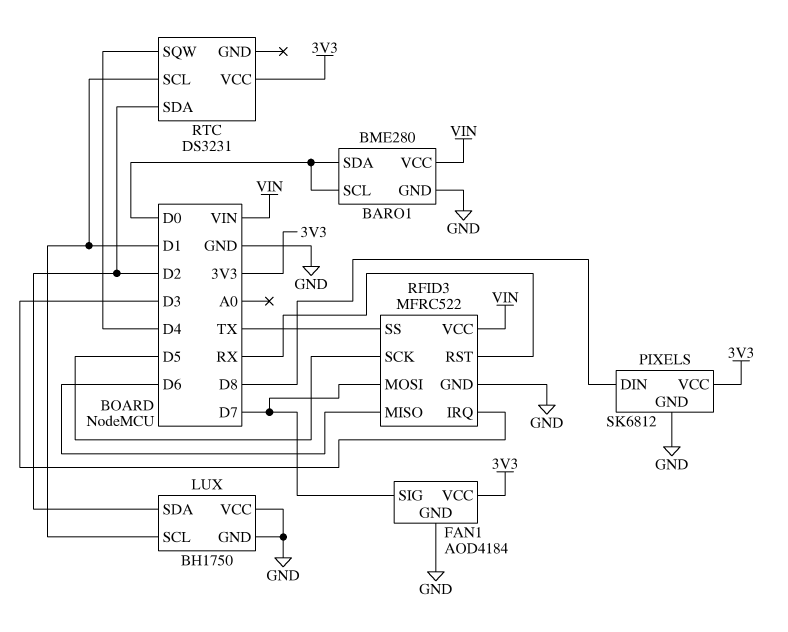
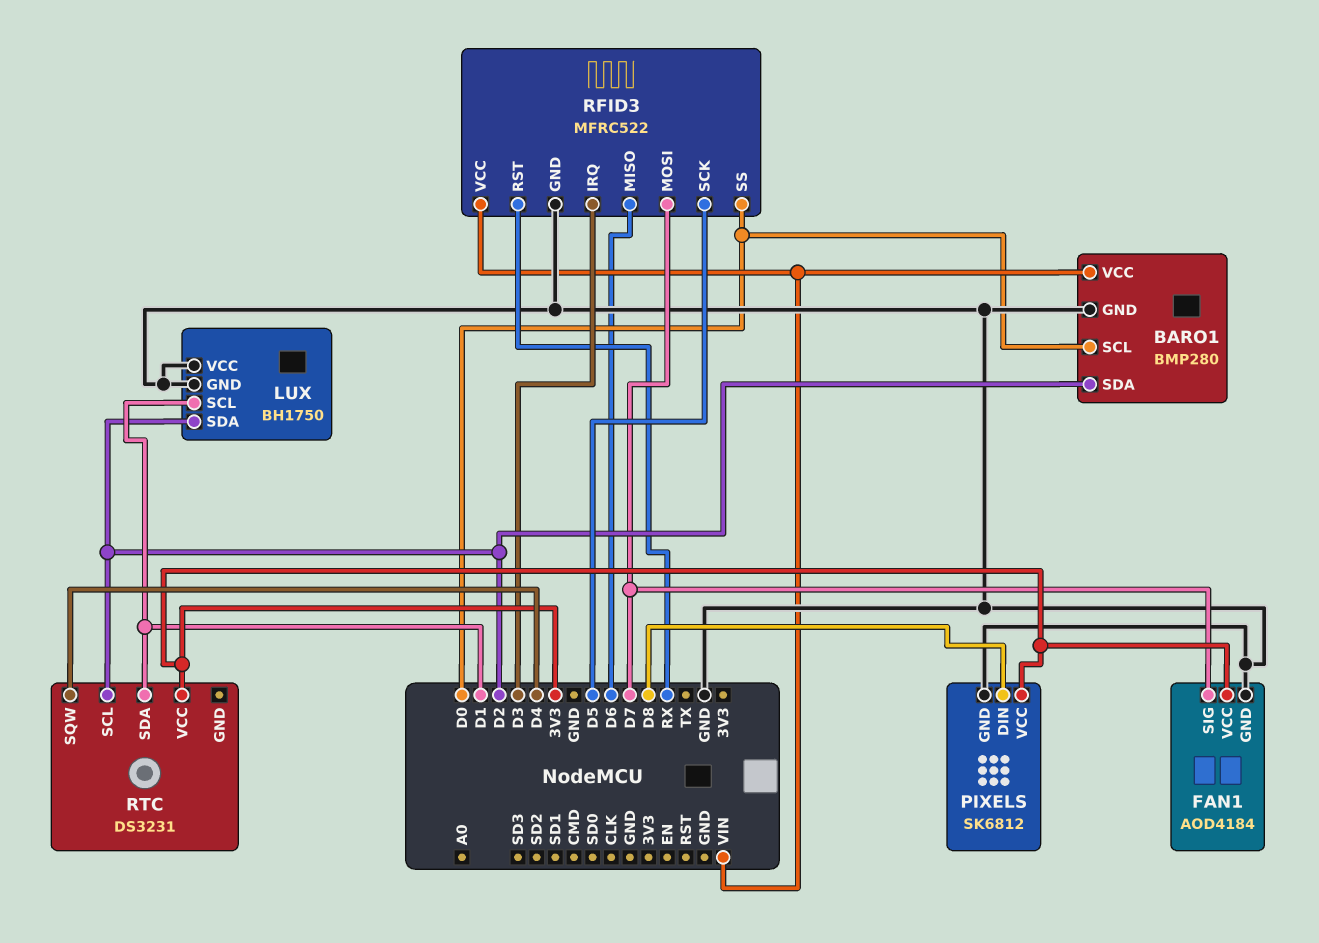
BARO1: BME280 -> BMP280
BARO1 pin SDA: D0 -> D2
RFID3 pin SS: TX -> D0
RTC pin SCL: D1 -> D2
RTC pin SDA: D2 -> D1

